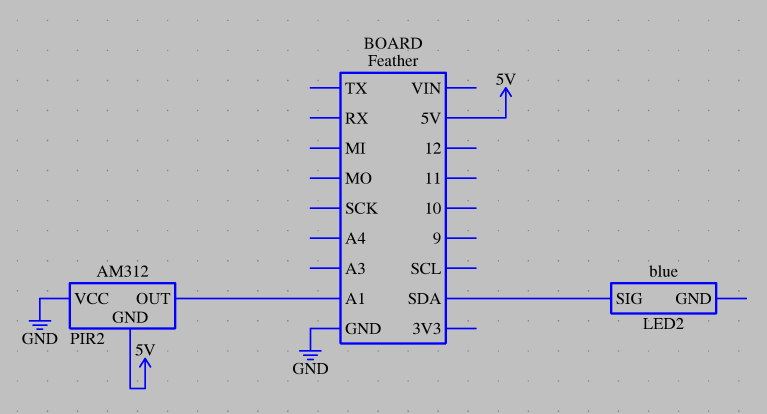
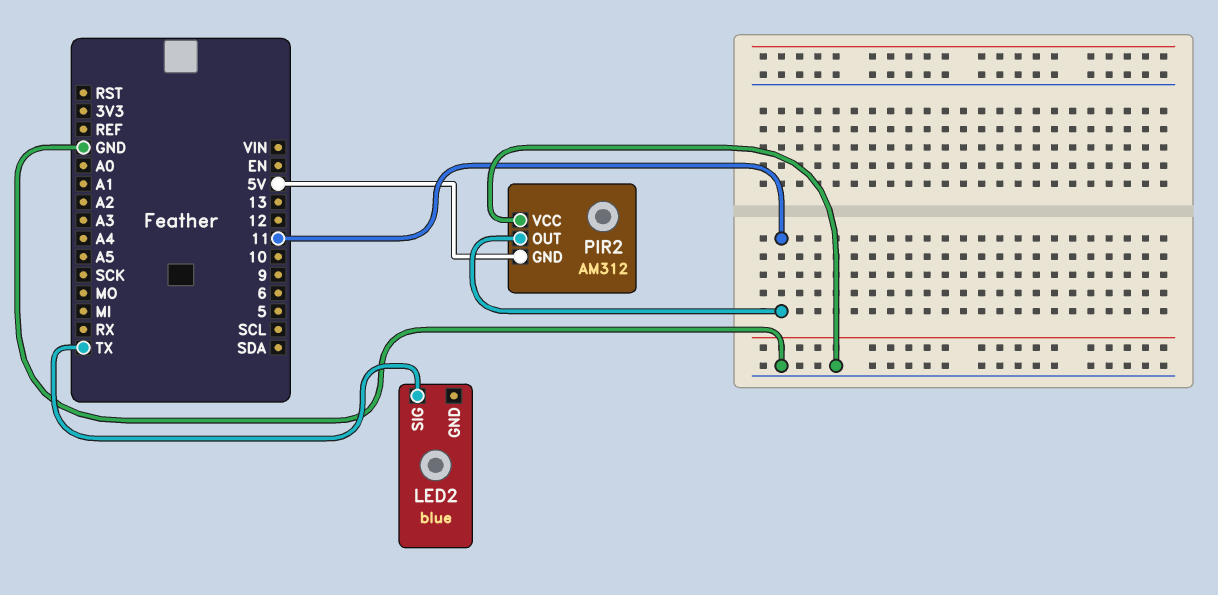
LED2 pin SIG: SDA -> TX
PIR2 pin OUT: A1 -> 11

